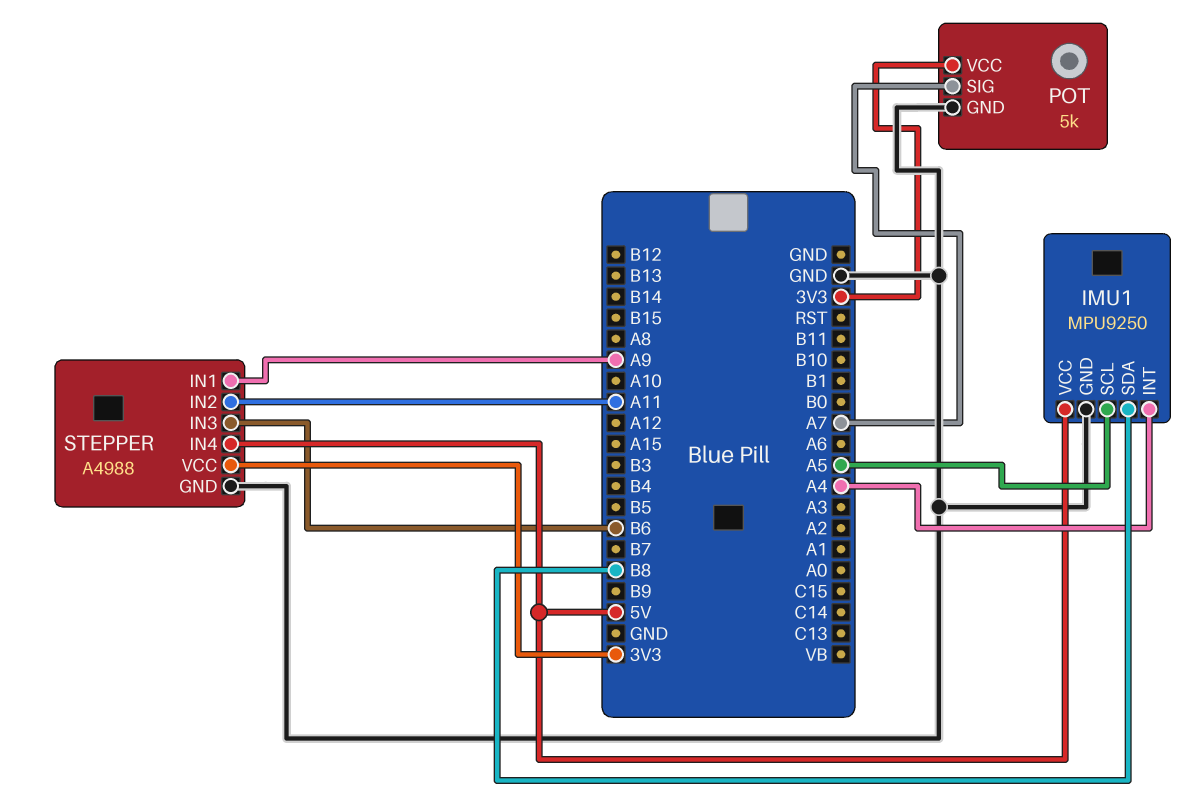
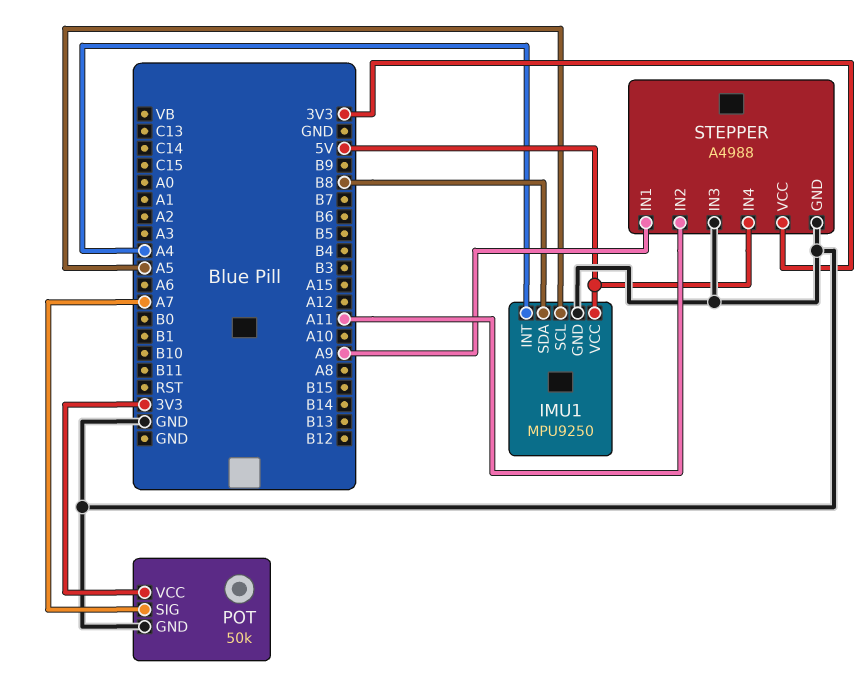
POT: 5k -> 50k
STEPPER pin IN3: B6 -> GND

